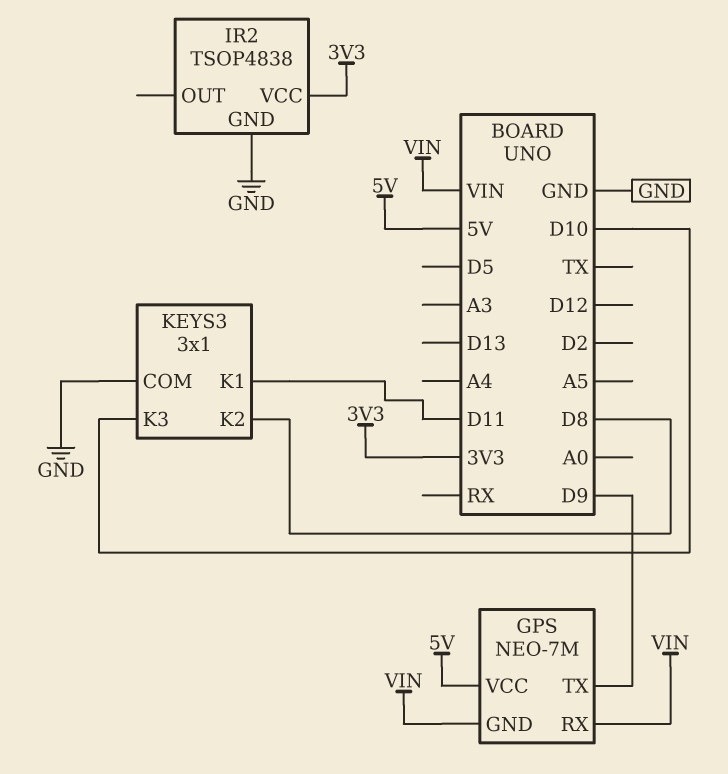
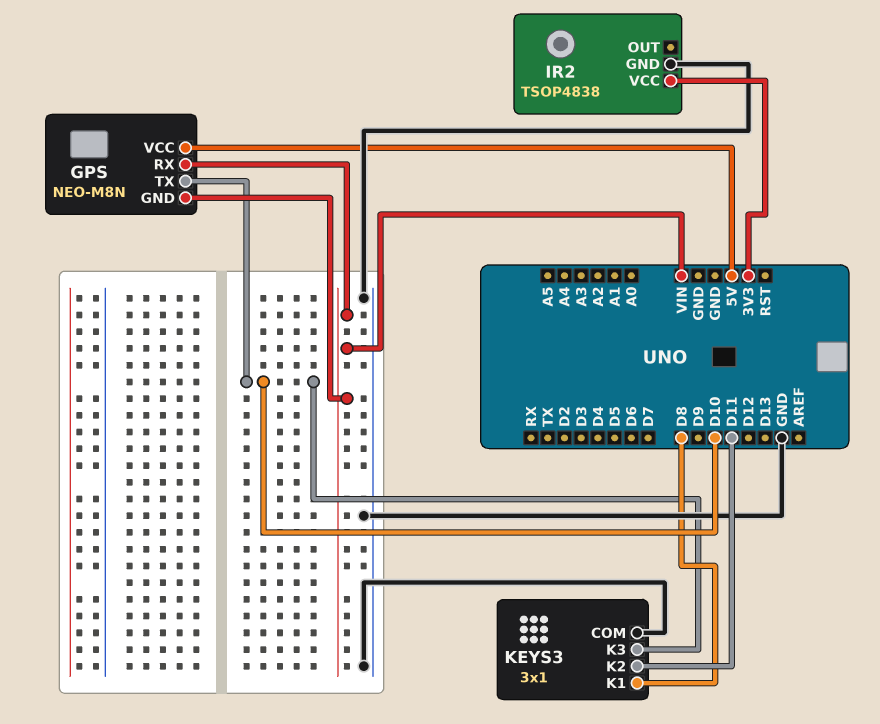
GPS: NEO-7M -> NEO-M8N
GPS pin TX: D9 -> D10
KEYS3 pin K1: D11 -> D8
KEYS3 pin K2: D8 -> D11

